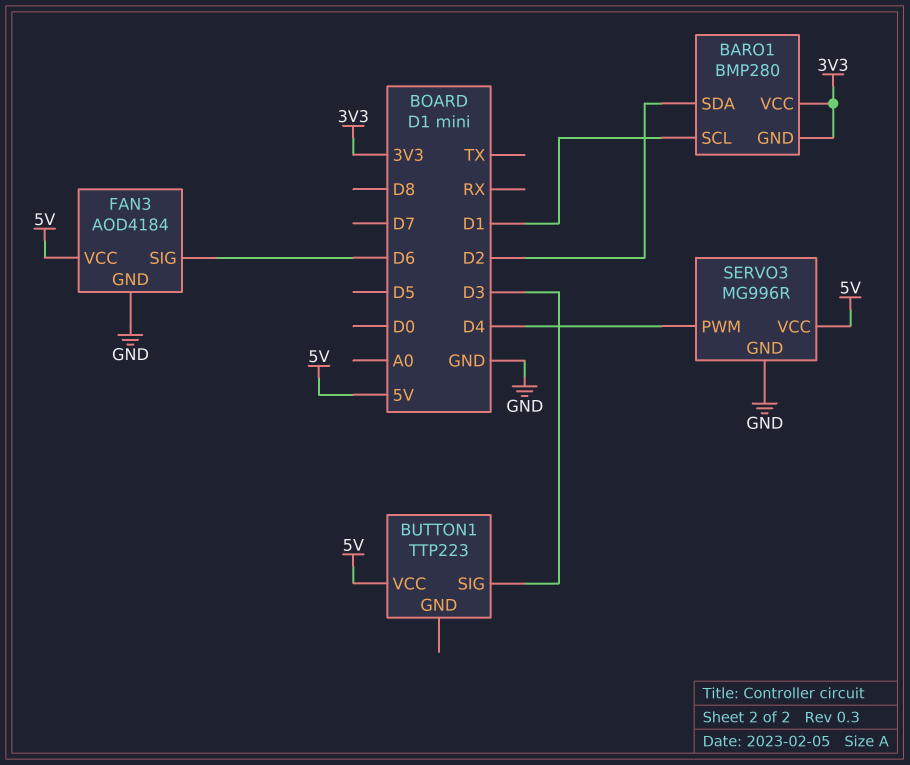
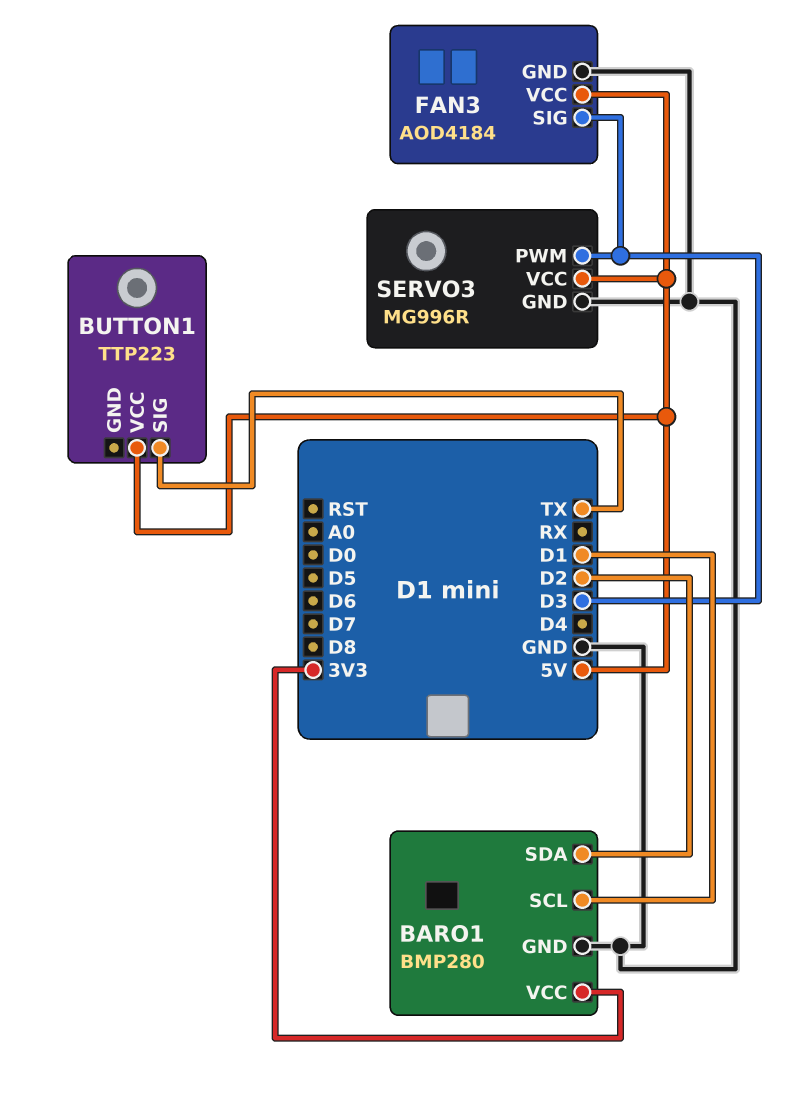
BARO1 pin GND: 3V3 -> GND
BUTTON1 pin SIG: D3 -> TX
FAN3 pin SIG: D6 -> D3
SERVO3 pin PWM: D4 -> D3

